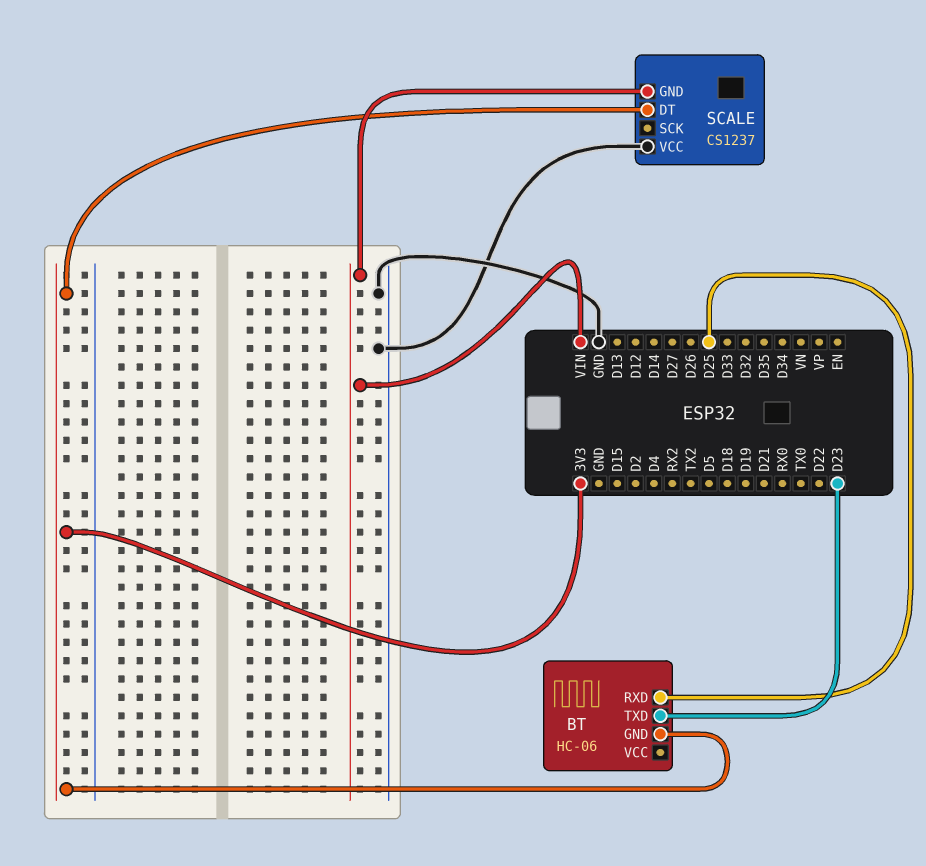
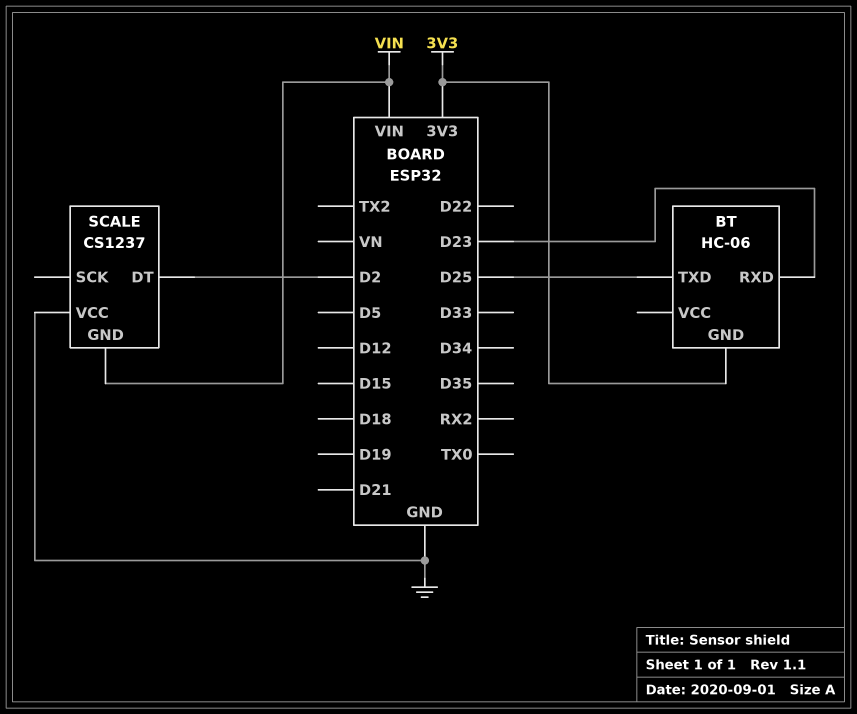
BT pin RXD: D25 -> D23
BT pin TXD: D23 -> D25
SCALE pin DT: 3V3 -> D2

